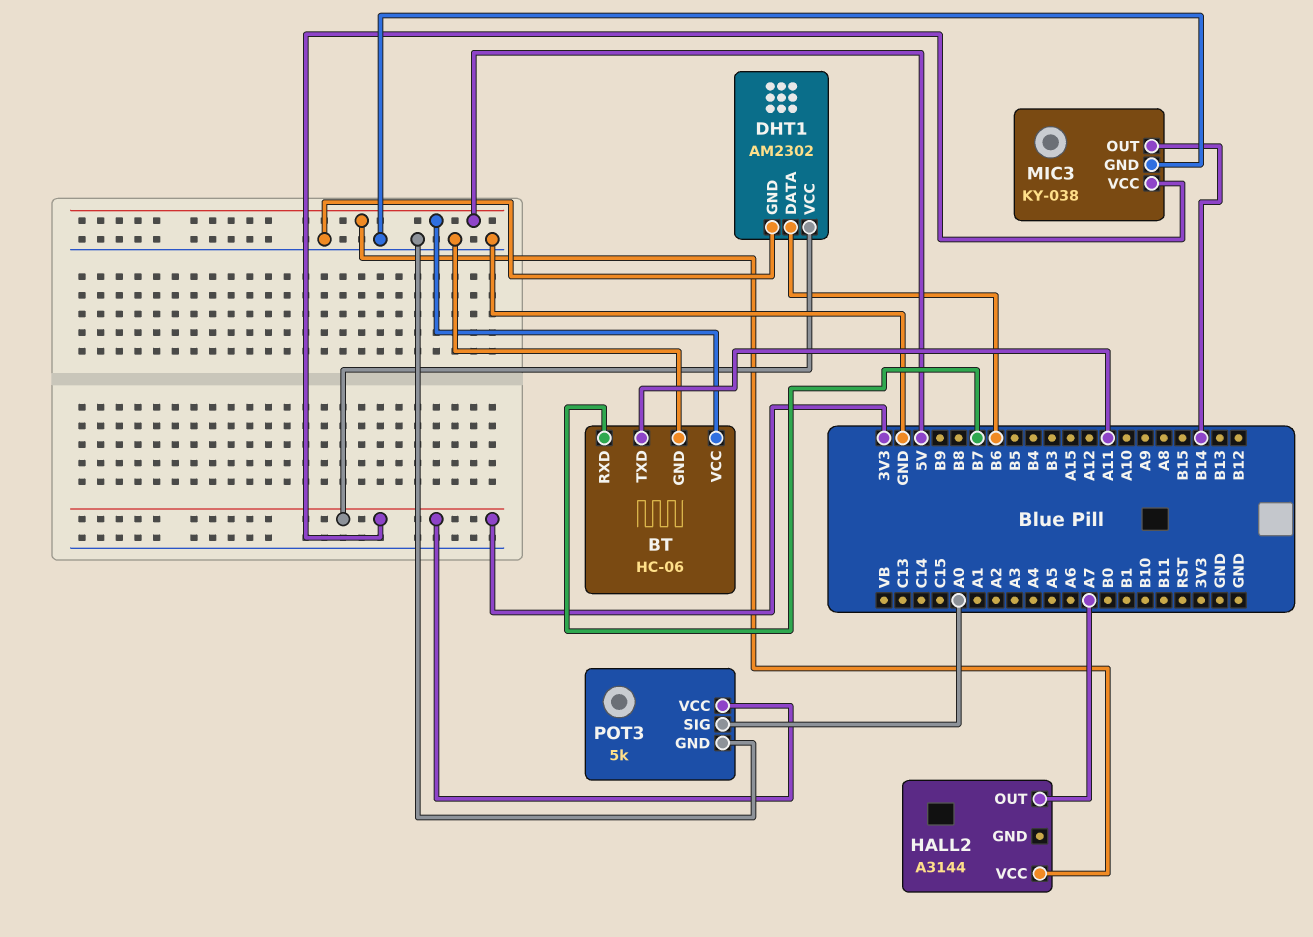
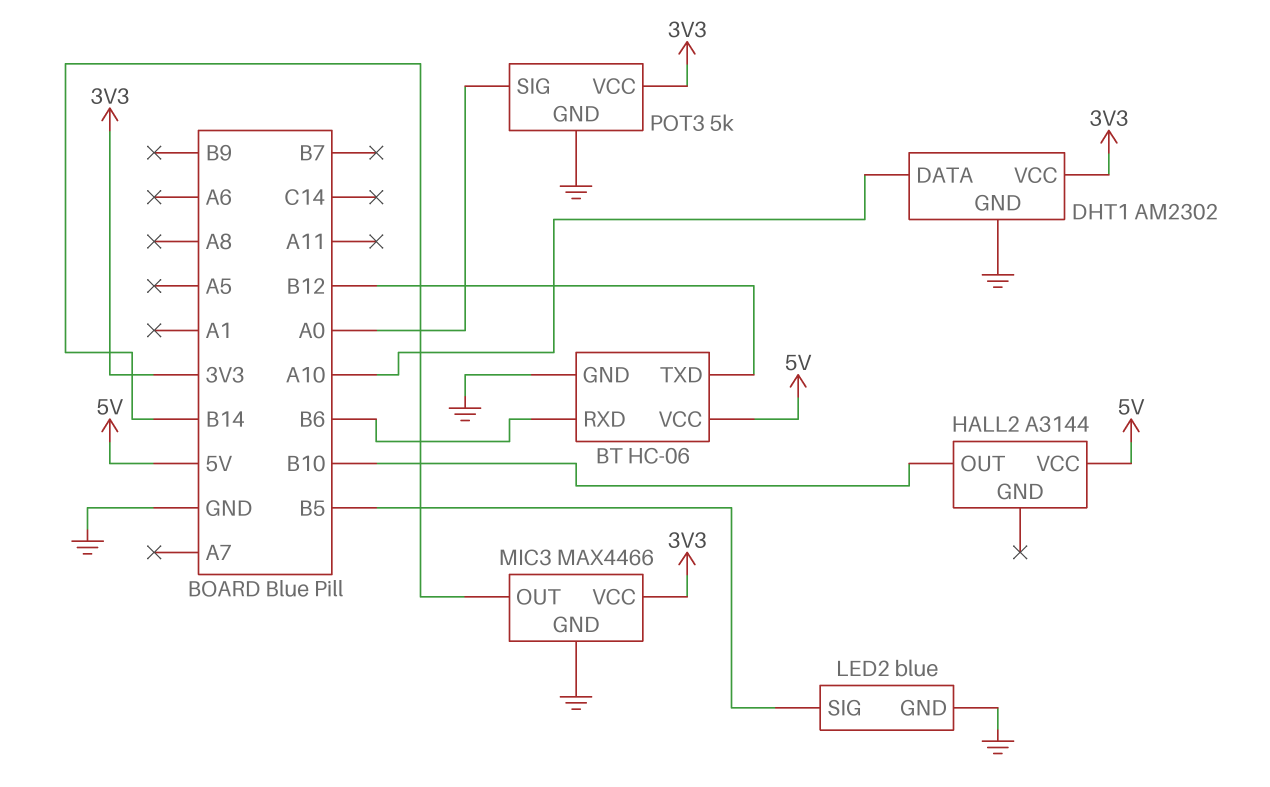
BT pin RXD: B7 -> B6
BT pin TXD: A11 -> B12
DHT1 pin DATA: B6 -> A10
HALL2 pin OUT: A7 -> B10
LED2: none -> blue
LED2 pin GND: none -> GND
LED2 pin SIG: none -> B5
MIC3: KY-038 -> MAX4466

